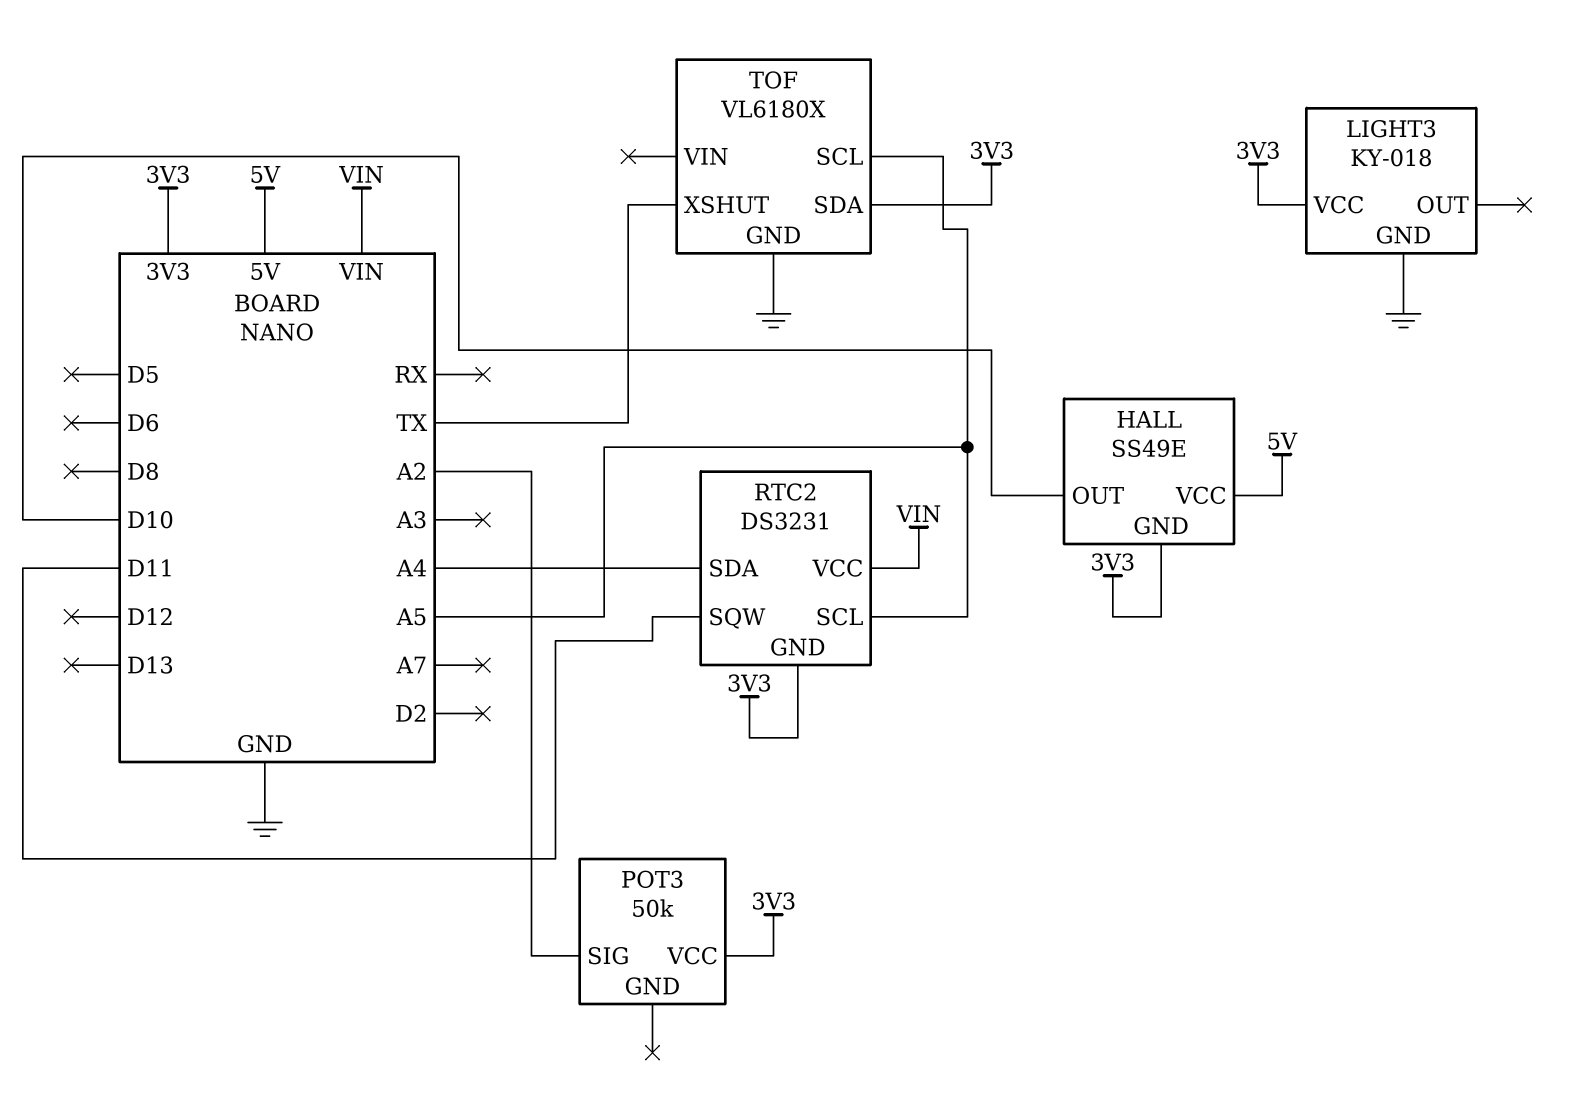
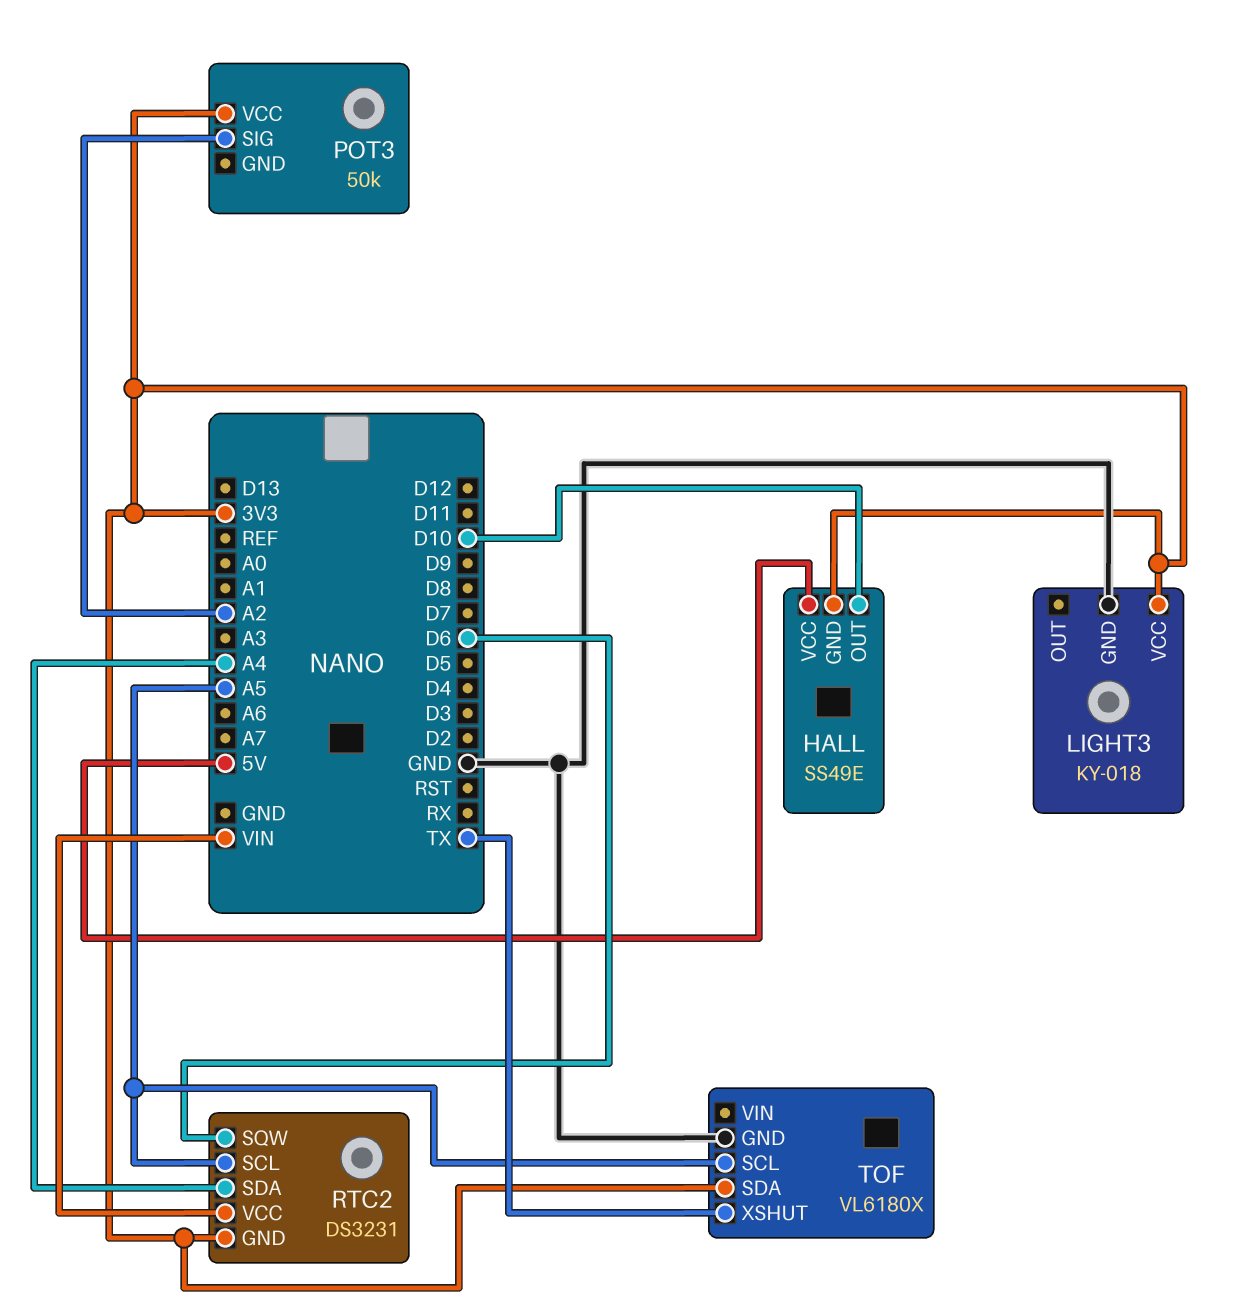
RTC2 pin SQW: D11 -> D6

